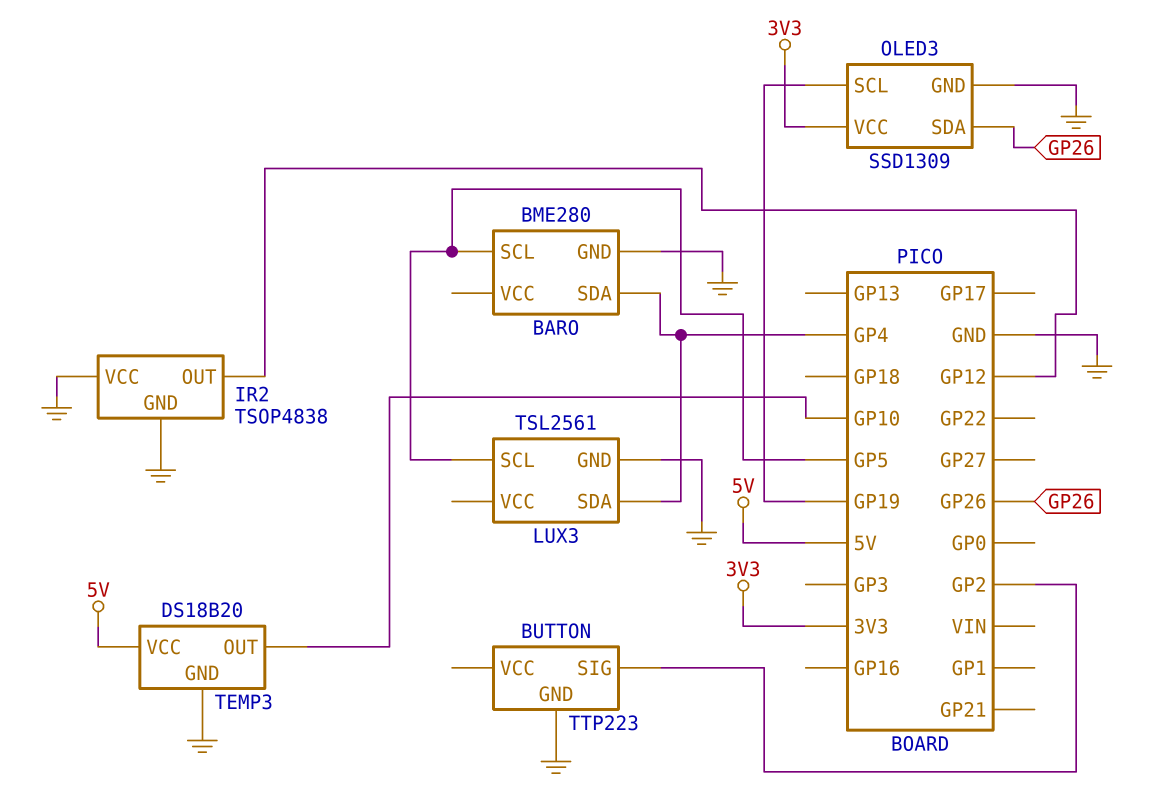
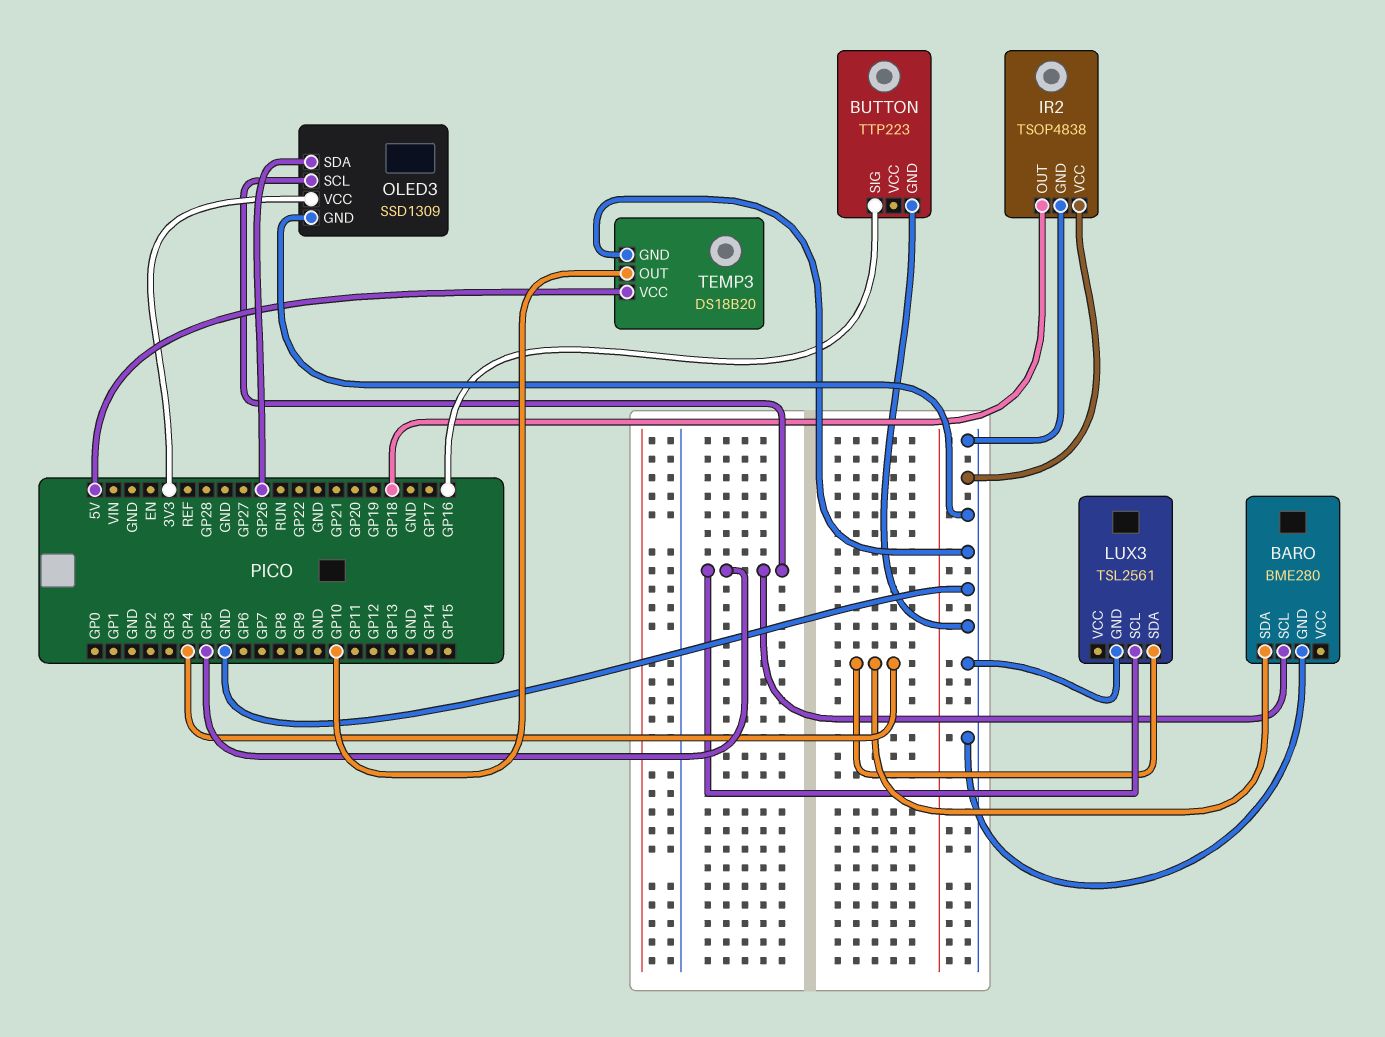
BUTTON pin SIG: GP2 -> GP16
IR2 pin OUT: GP12 -> GP18
OLED3 pin SCL: GP19 -> GP5

